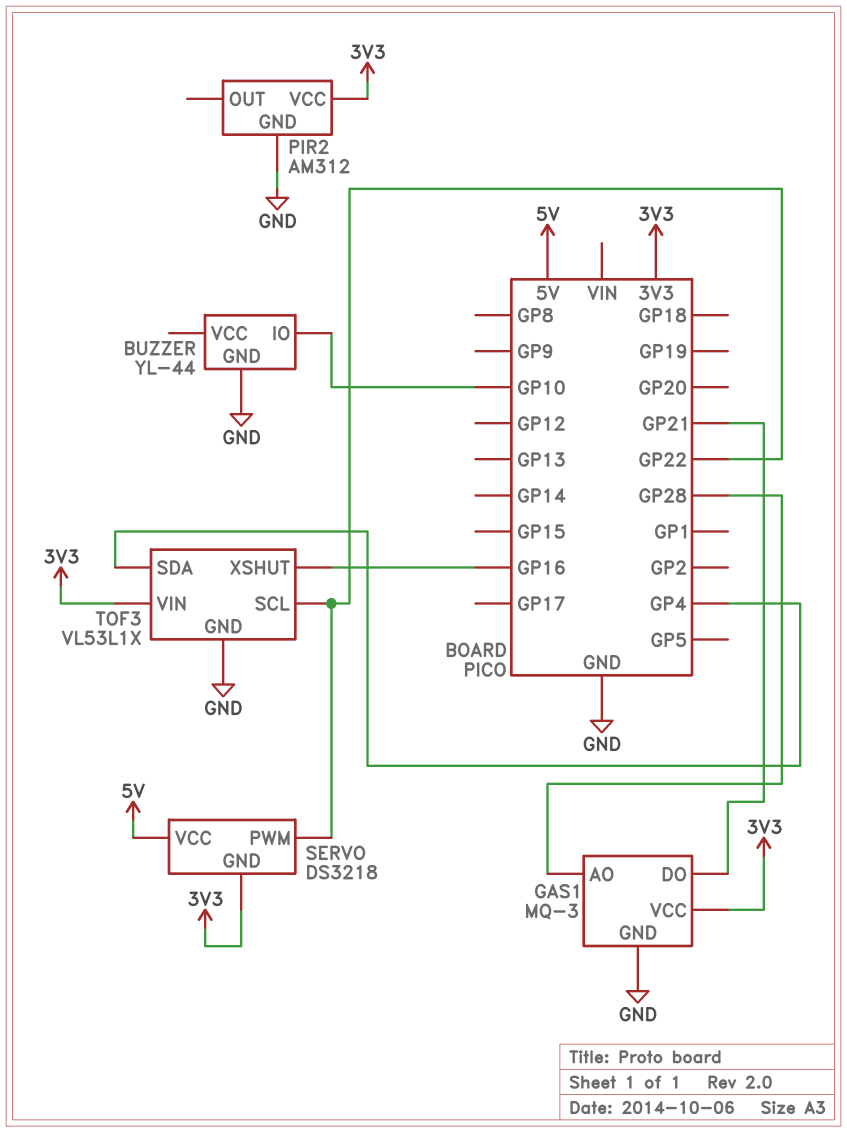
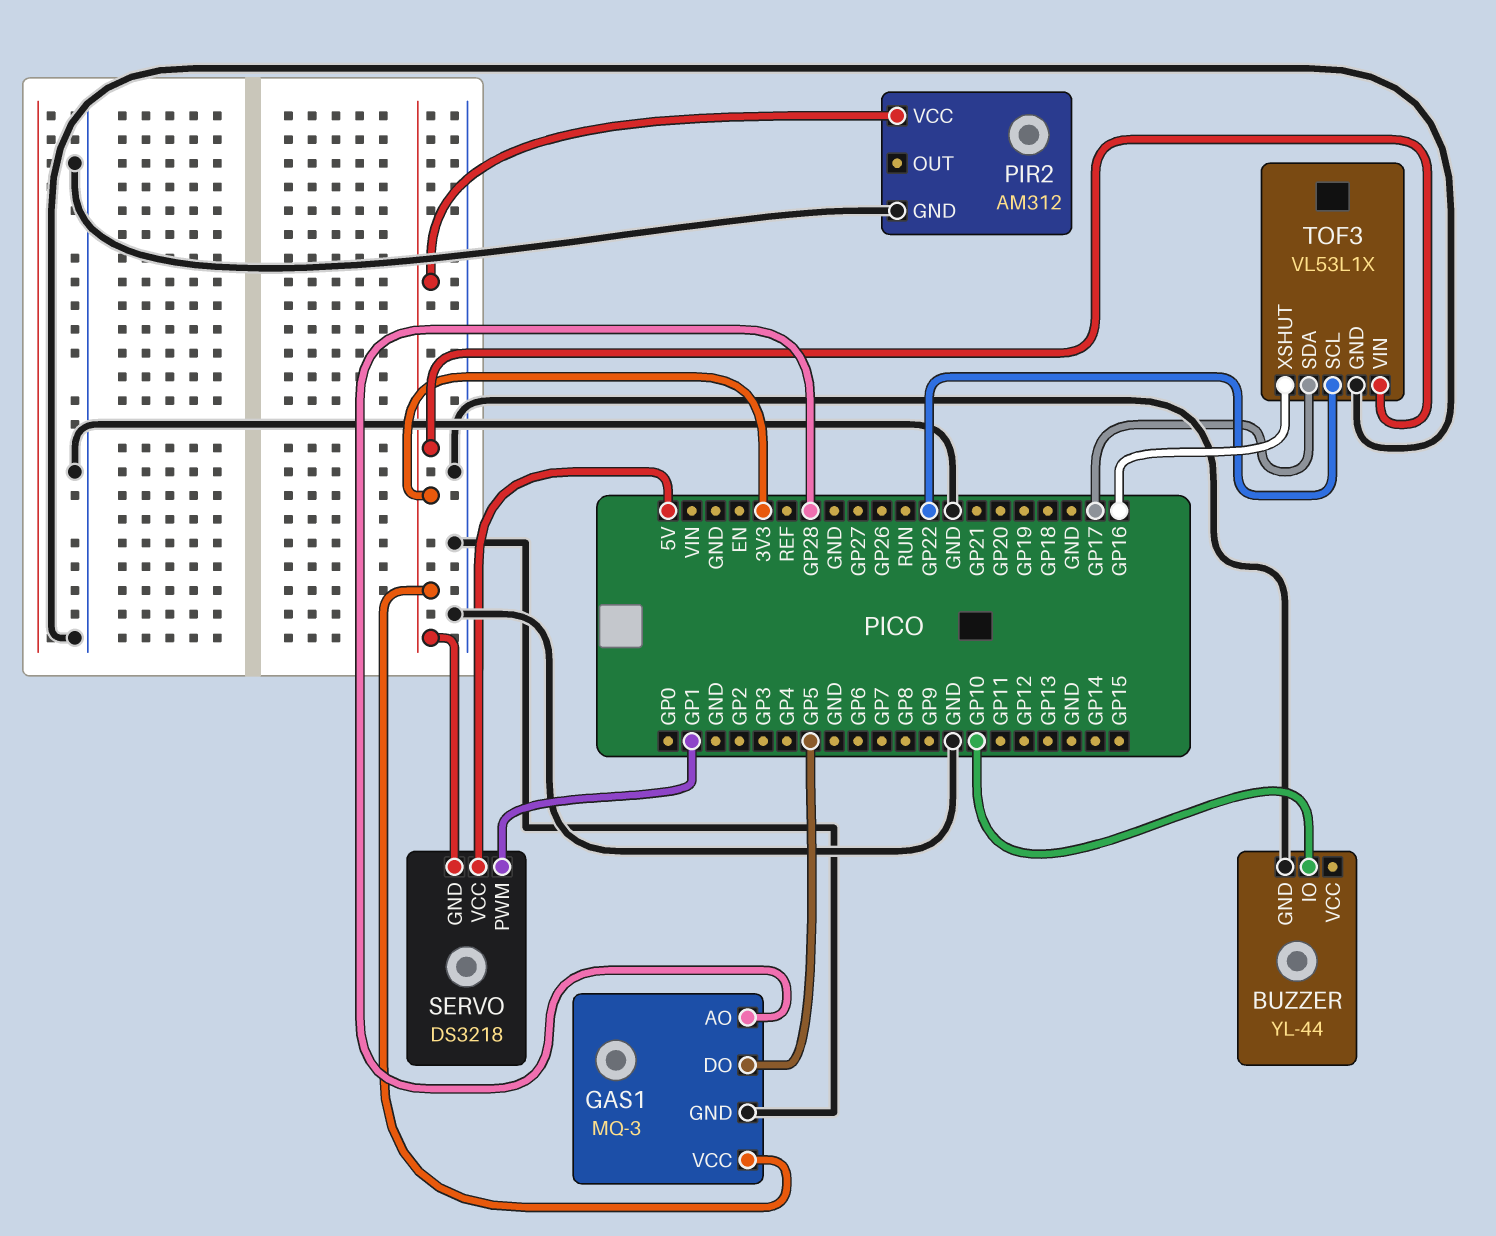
GAS1 pin DO: GP21 -> GP5
SERVO pin PWM: GP22 -> GP1
TOF3 pin SDA: GP4 -> GP17

